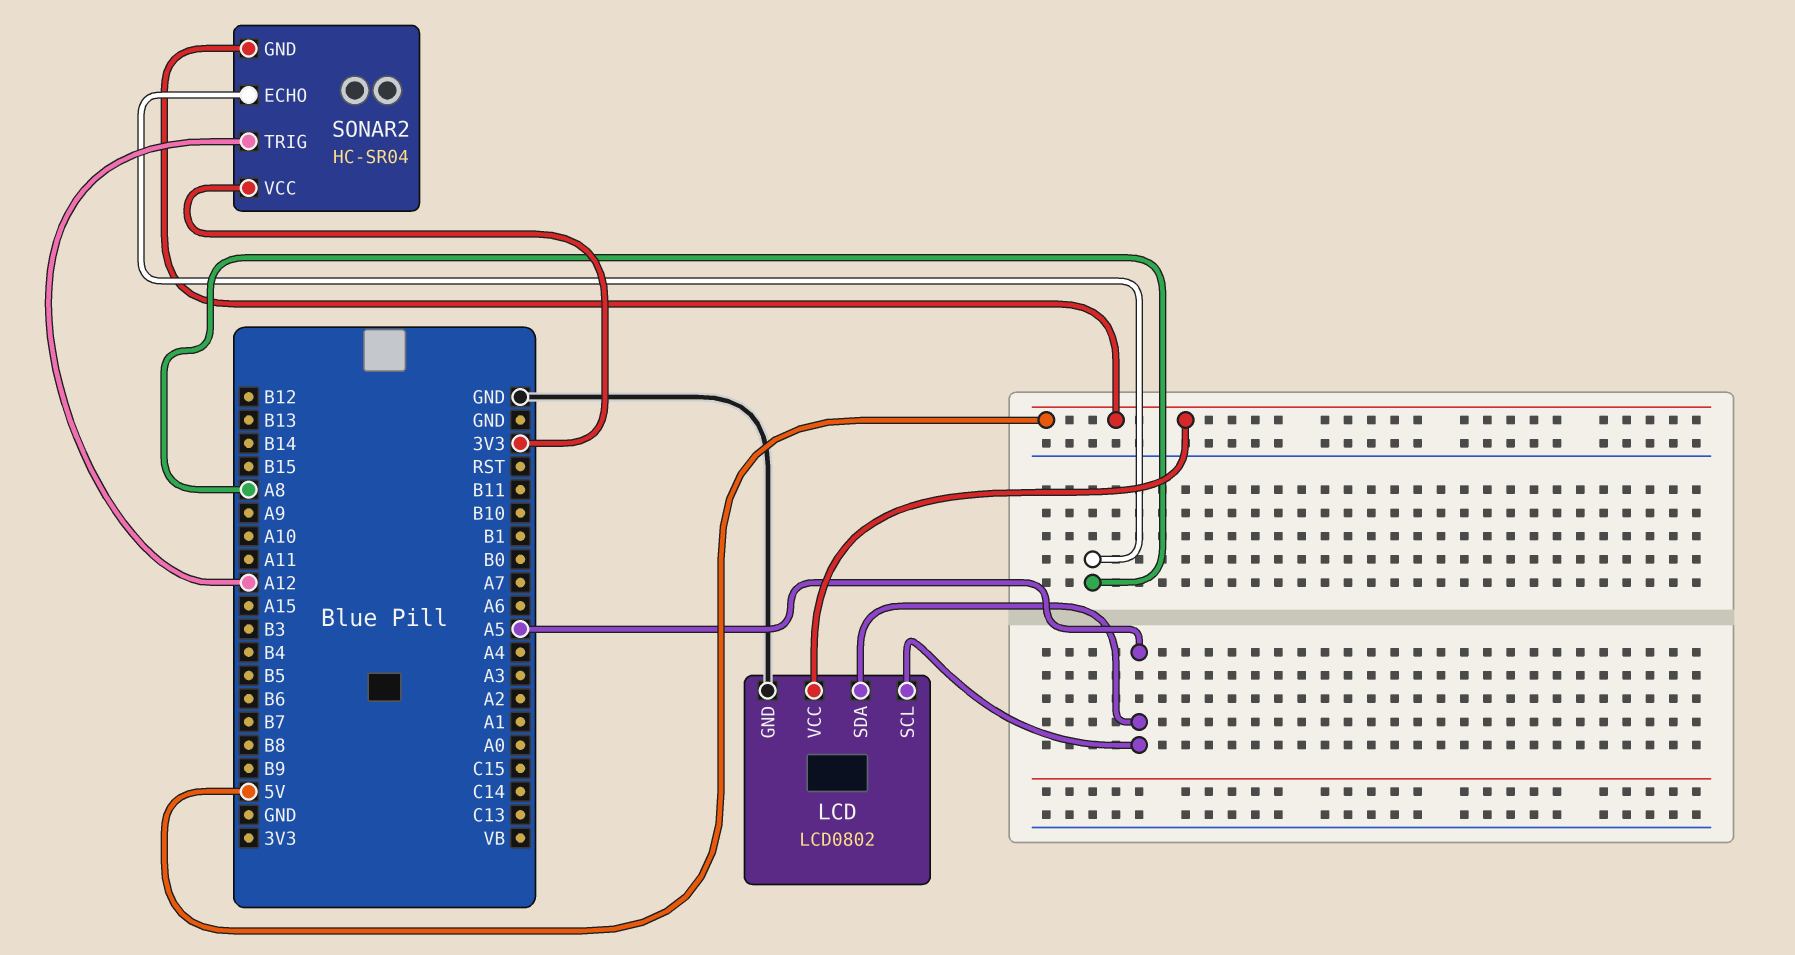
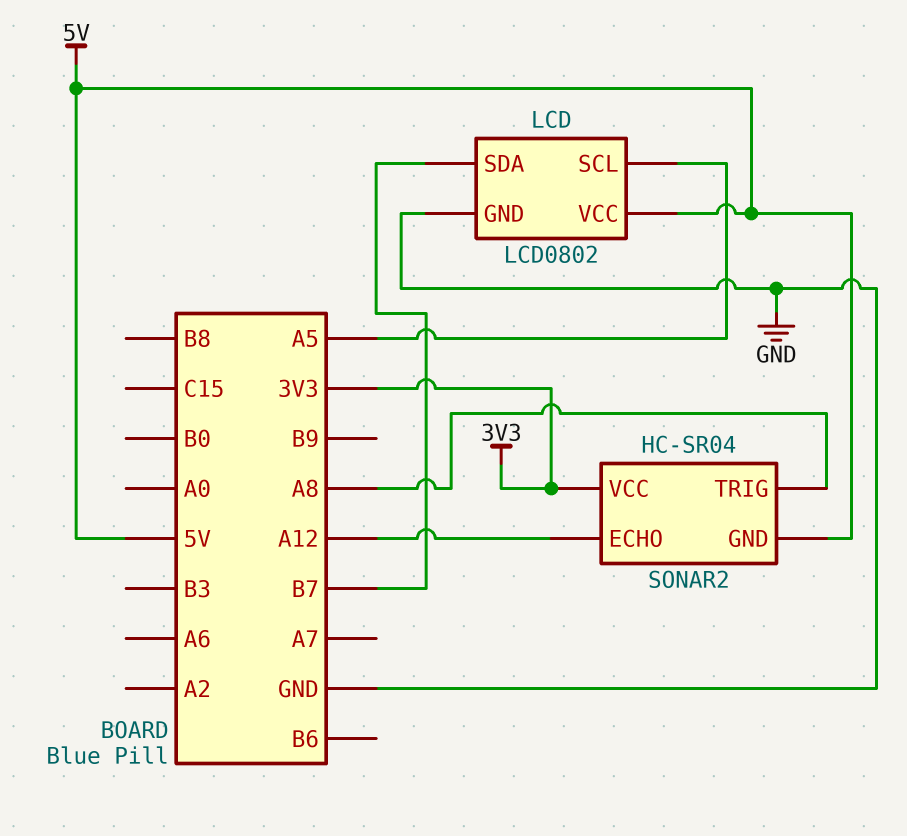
LCD pin SDA: A5 -> B7
SONAR2 pin ECHO: A8 -> A12
SONAR2 pin TRIG: A12 -> A8

